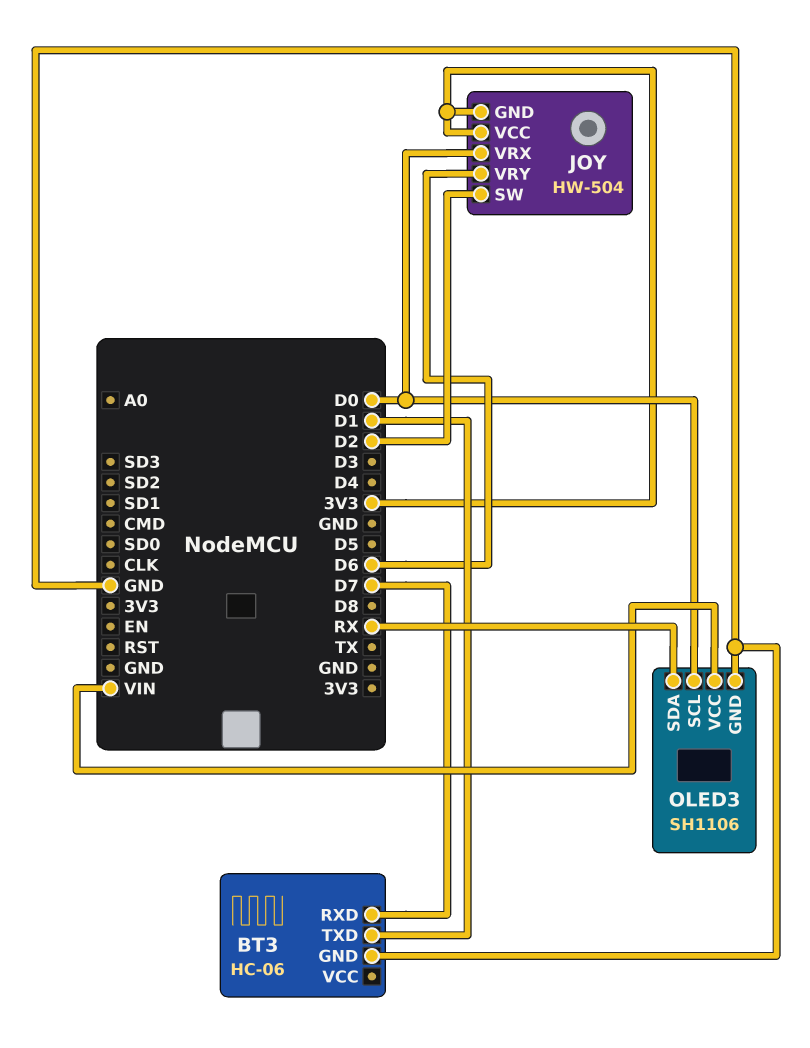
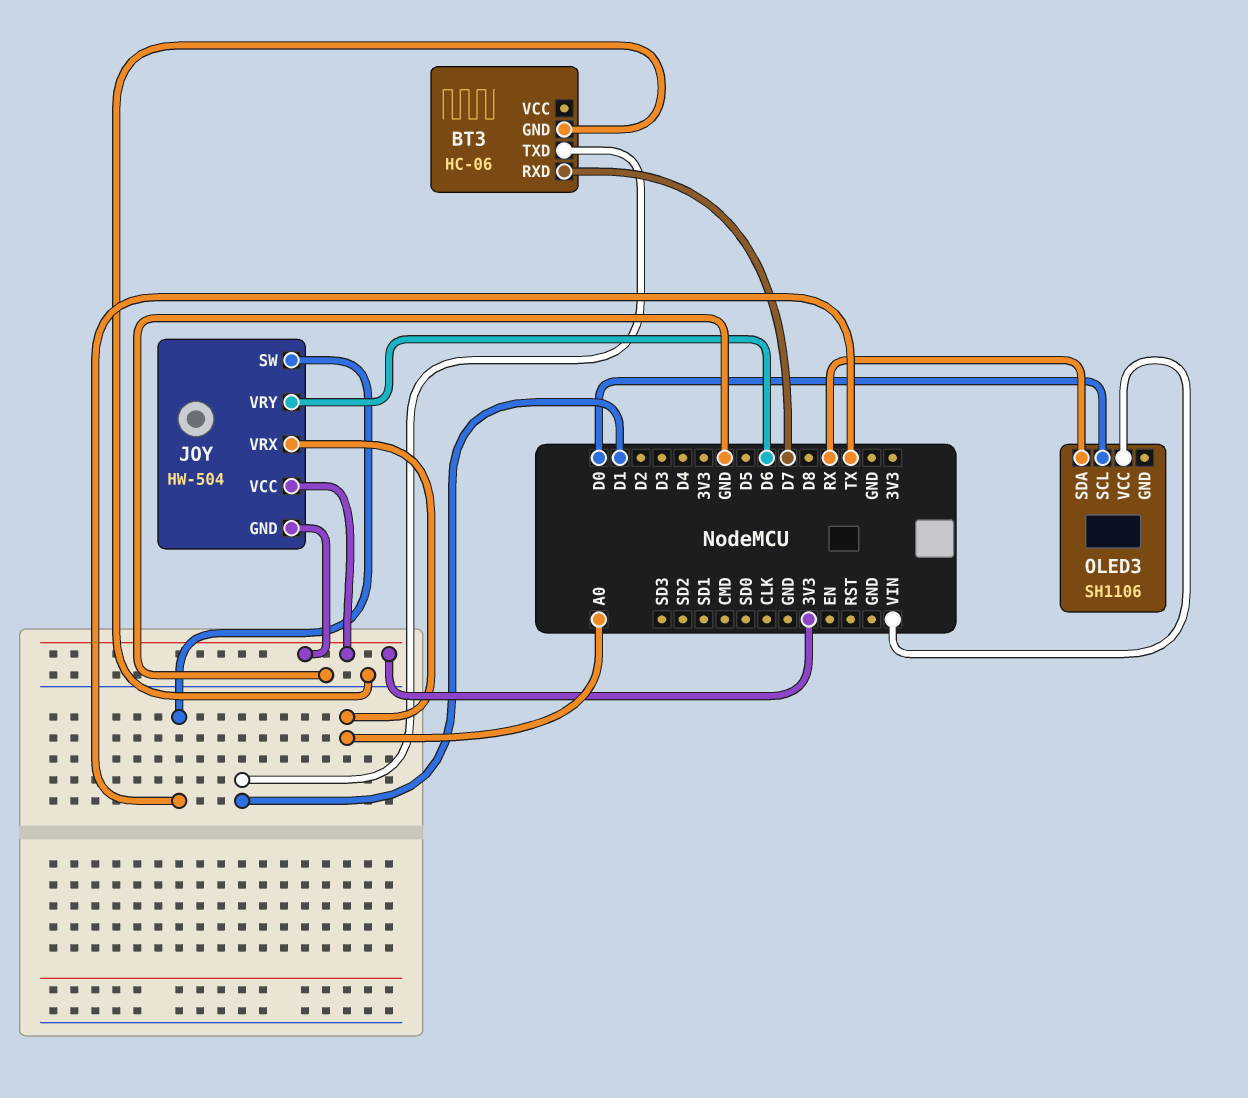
JOY pin SW: D2 -> TX
JOY pin VRX: D0 -> A0
OLED3 pin GND: GND -> none

